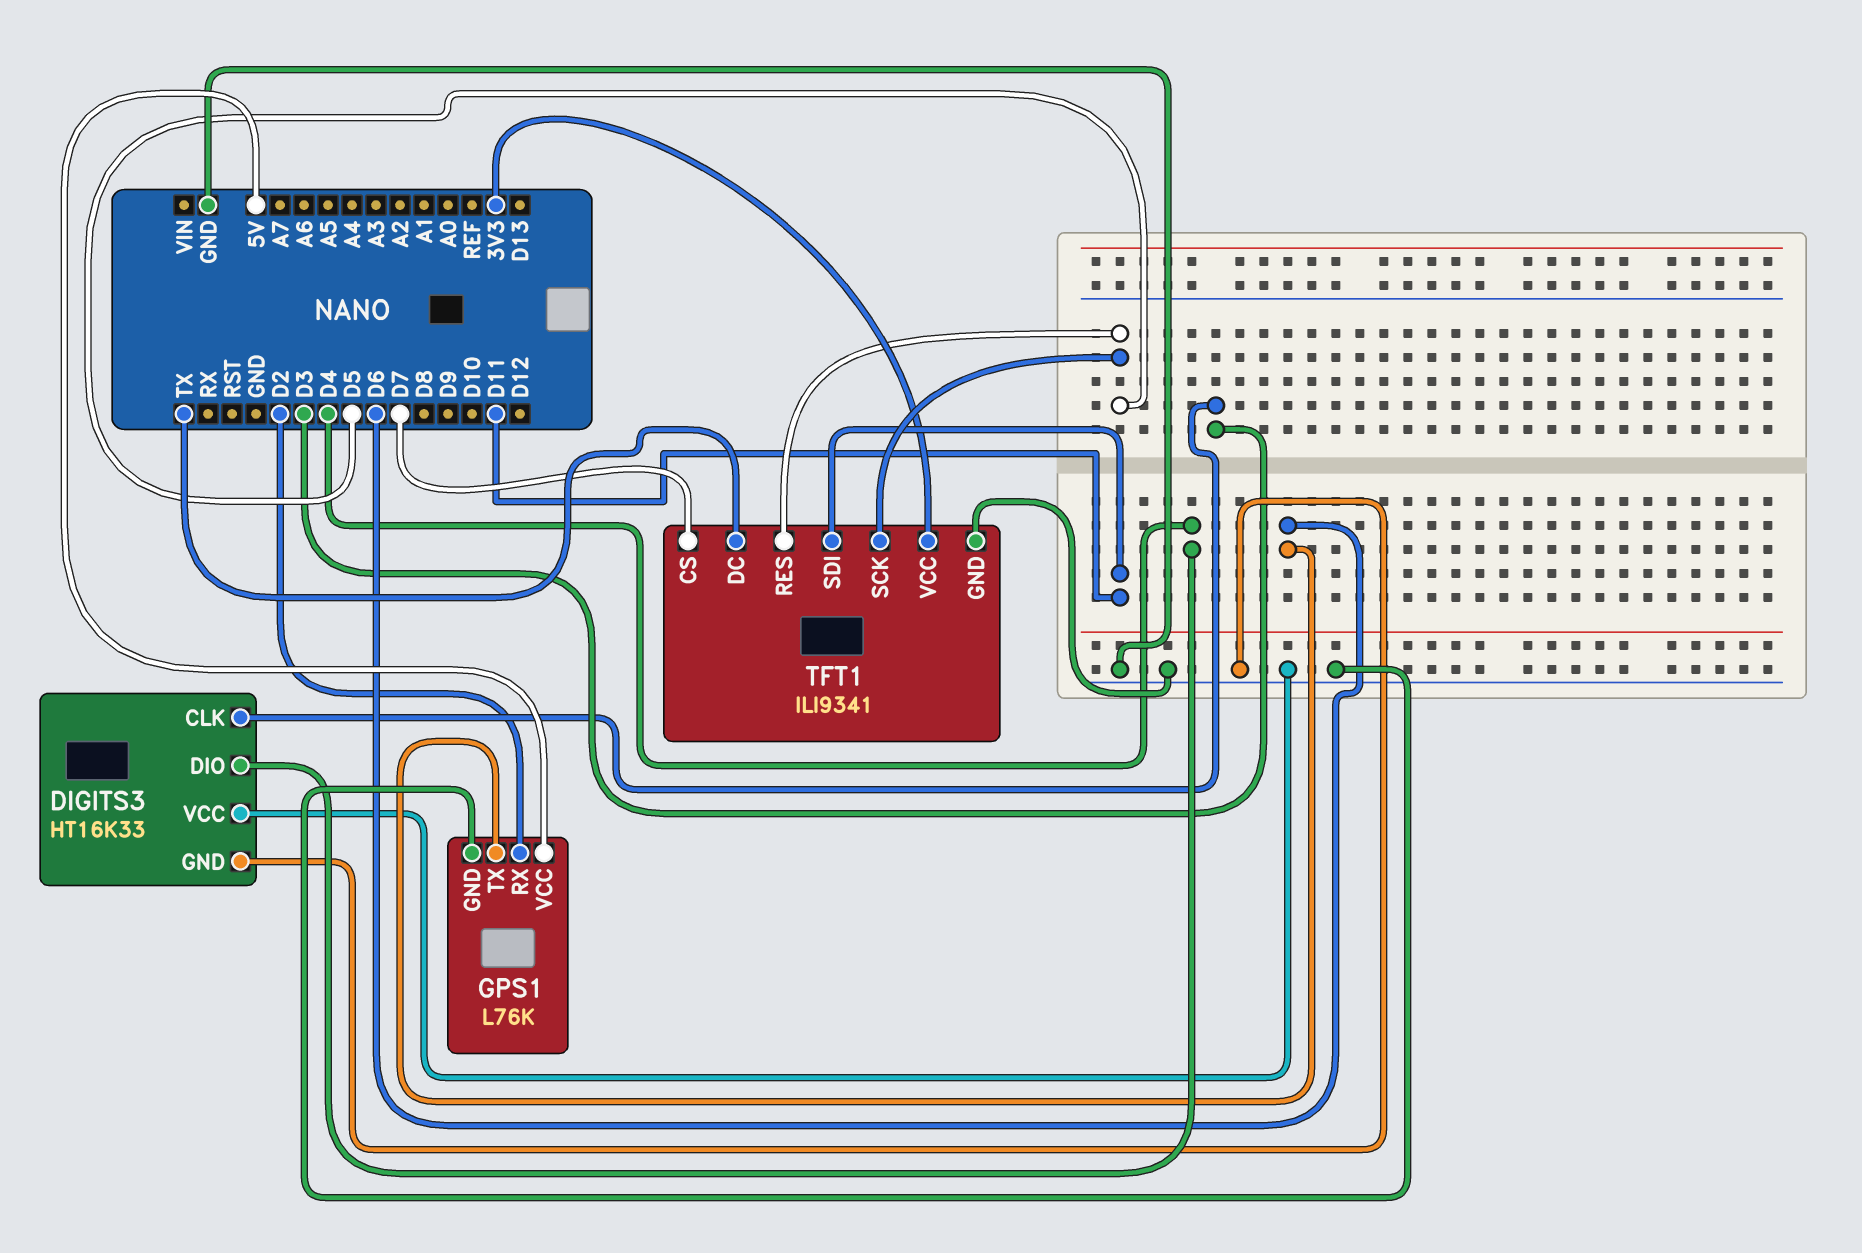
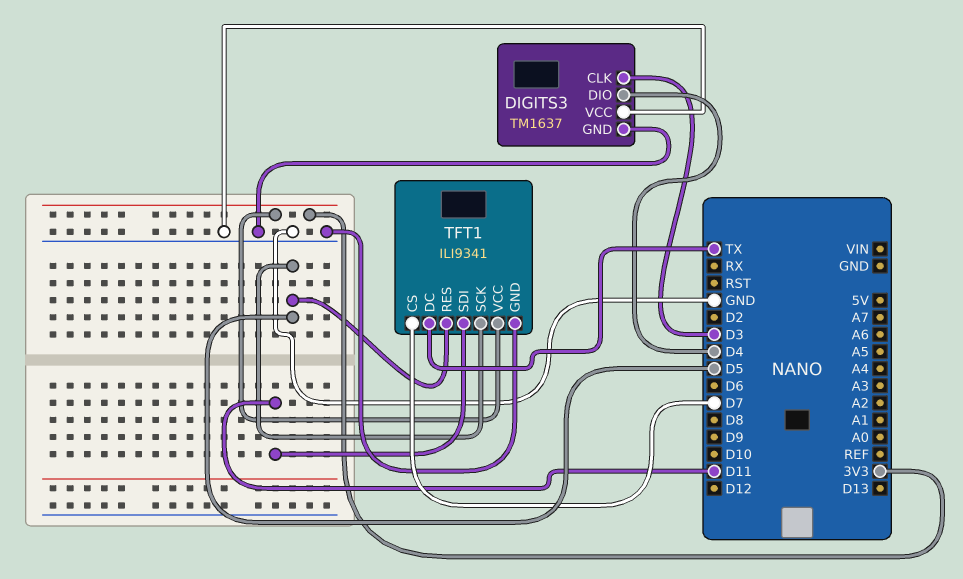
DIGITS3: HT16K33 -> TM1637
GPS1: L76K -> none
GPS1 pin GND: GND -> none
GPS1 pin RX: D2 -> none
GPS1 pin TX: D6 -> none
GPS1 pin VCC: 5V -> none

